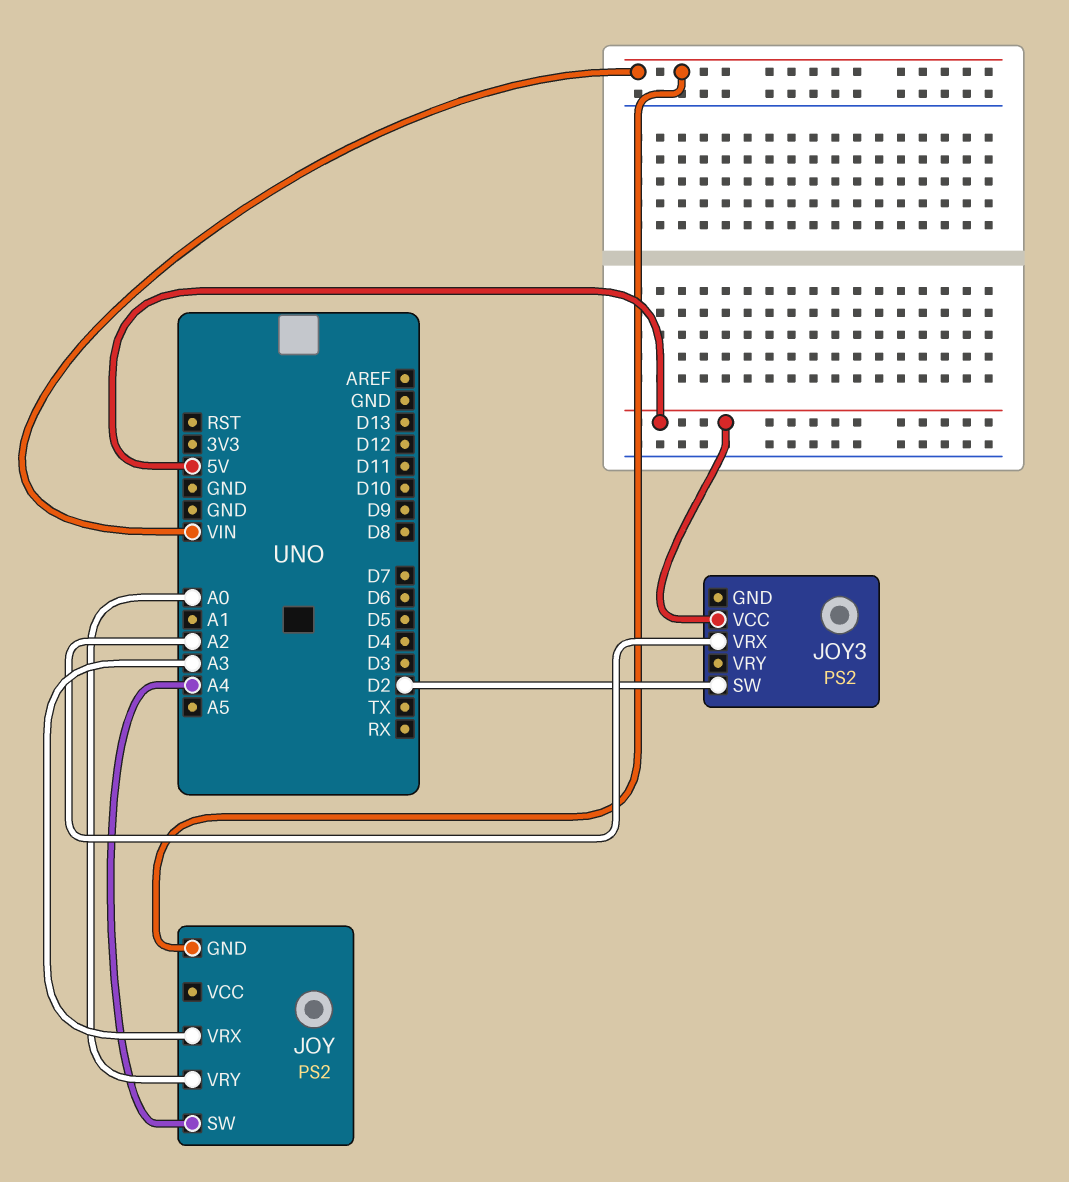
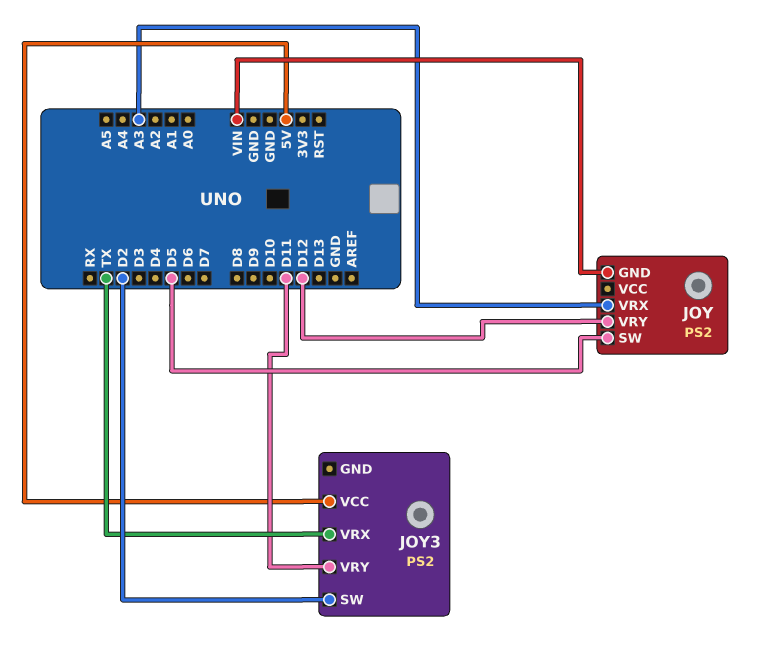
JOY pin SW: A4 -> D5
JOY pin VRY: A0 -> D12
JOY3 pin VRX: A2 -> TX
JOY3 pin VRY: none -> D11

